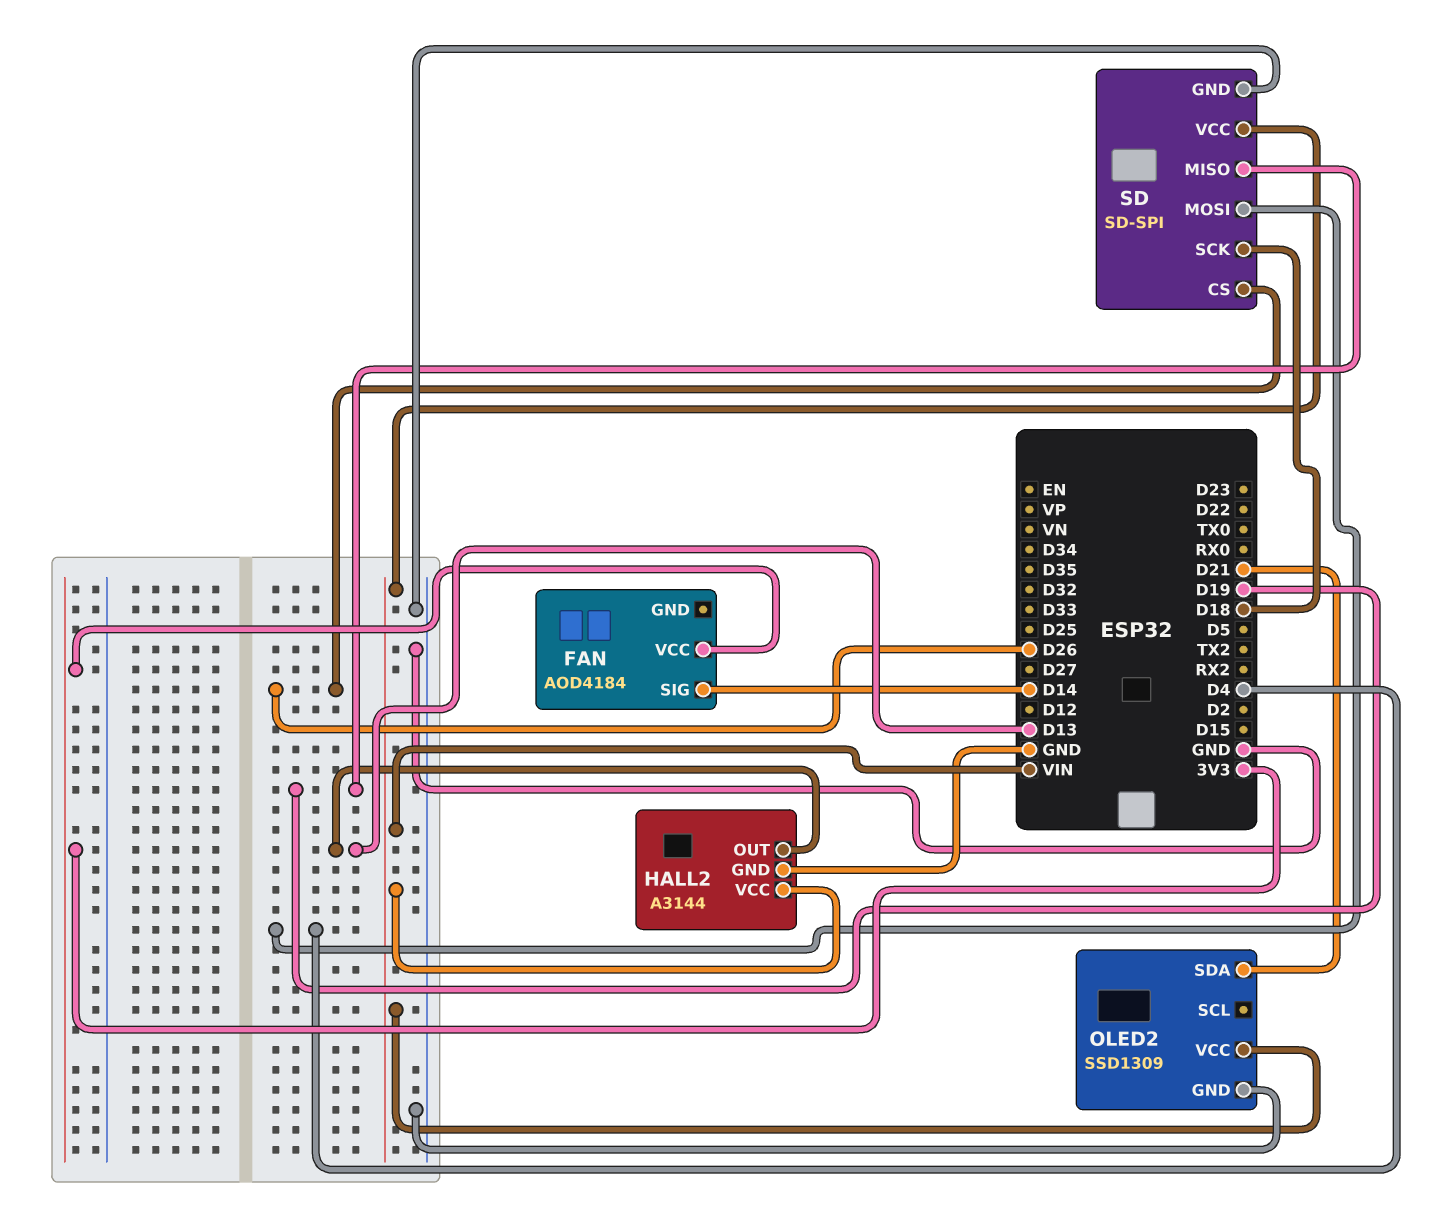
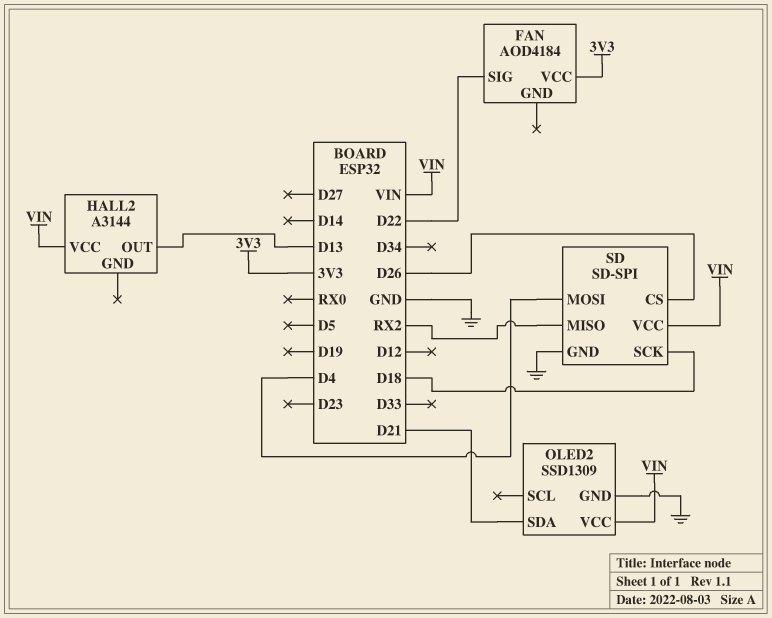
FAN pin SIG: D14 -> D22
HALL2 pin GND: GND -> none
SD pin MISO: D19 -> RX2

